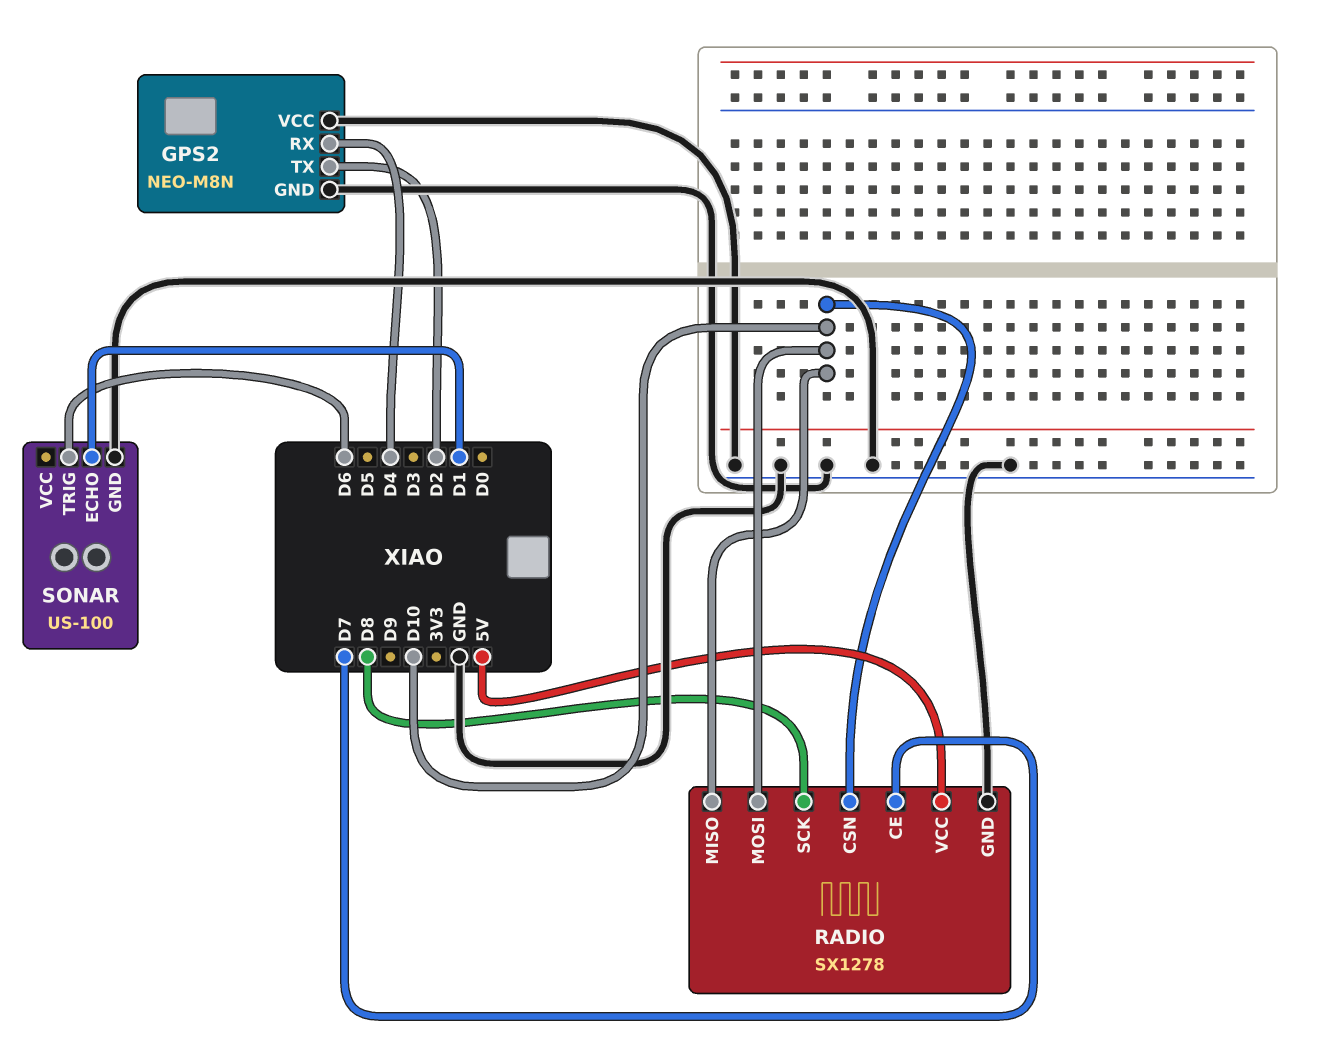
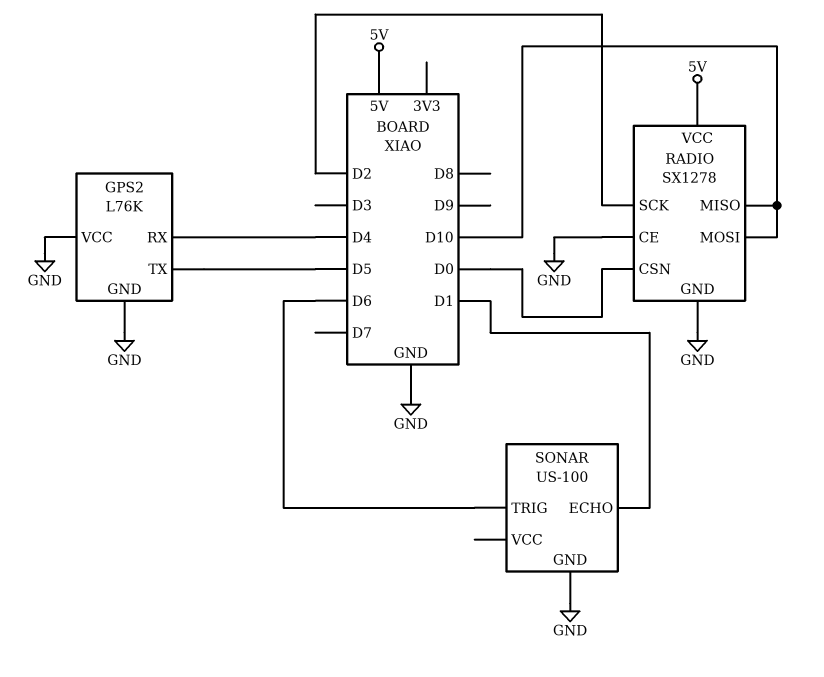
GPS2: NEO-M8N -> L76K
GPS2 pin TX: D2 -> D5
RADIO pin CE: D7 -> GND
RADIO pin CSN: D10 -> D0
RADIO pin SCK: D8 -> D2

